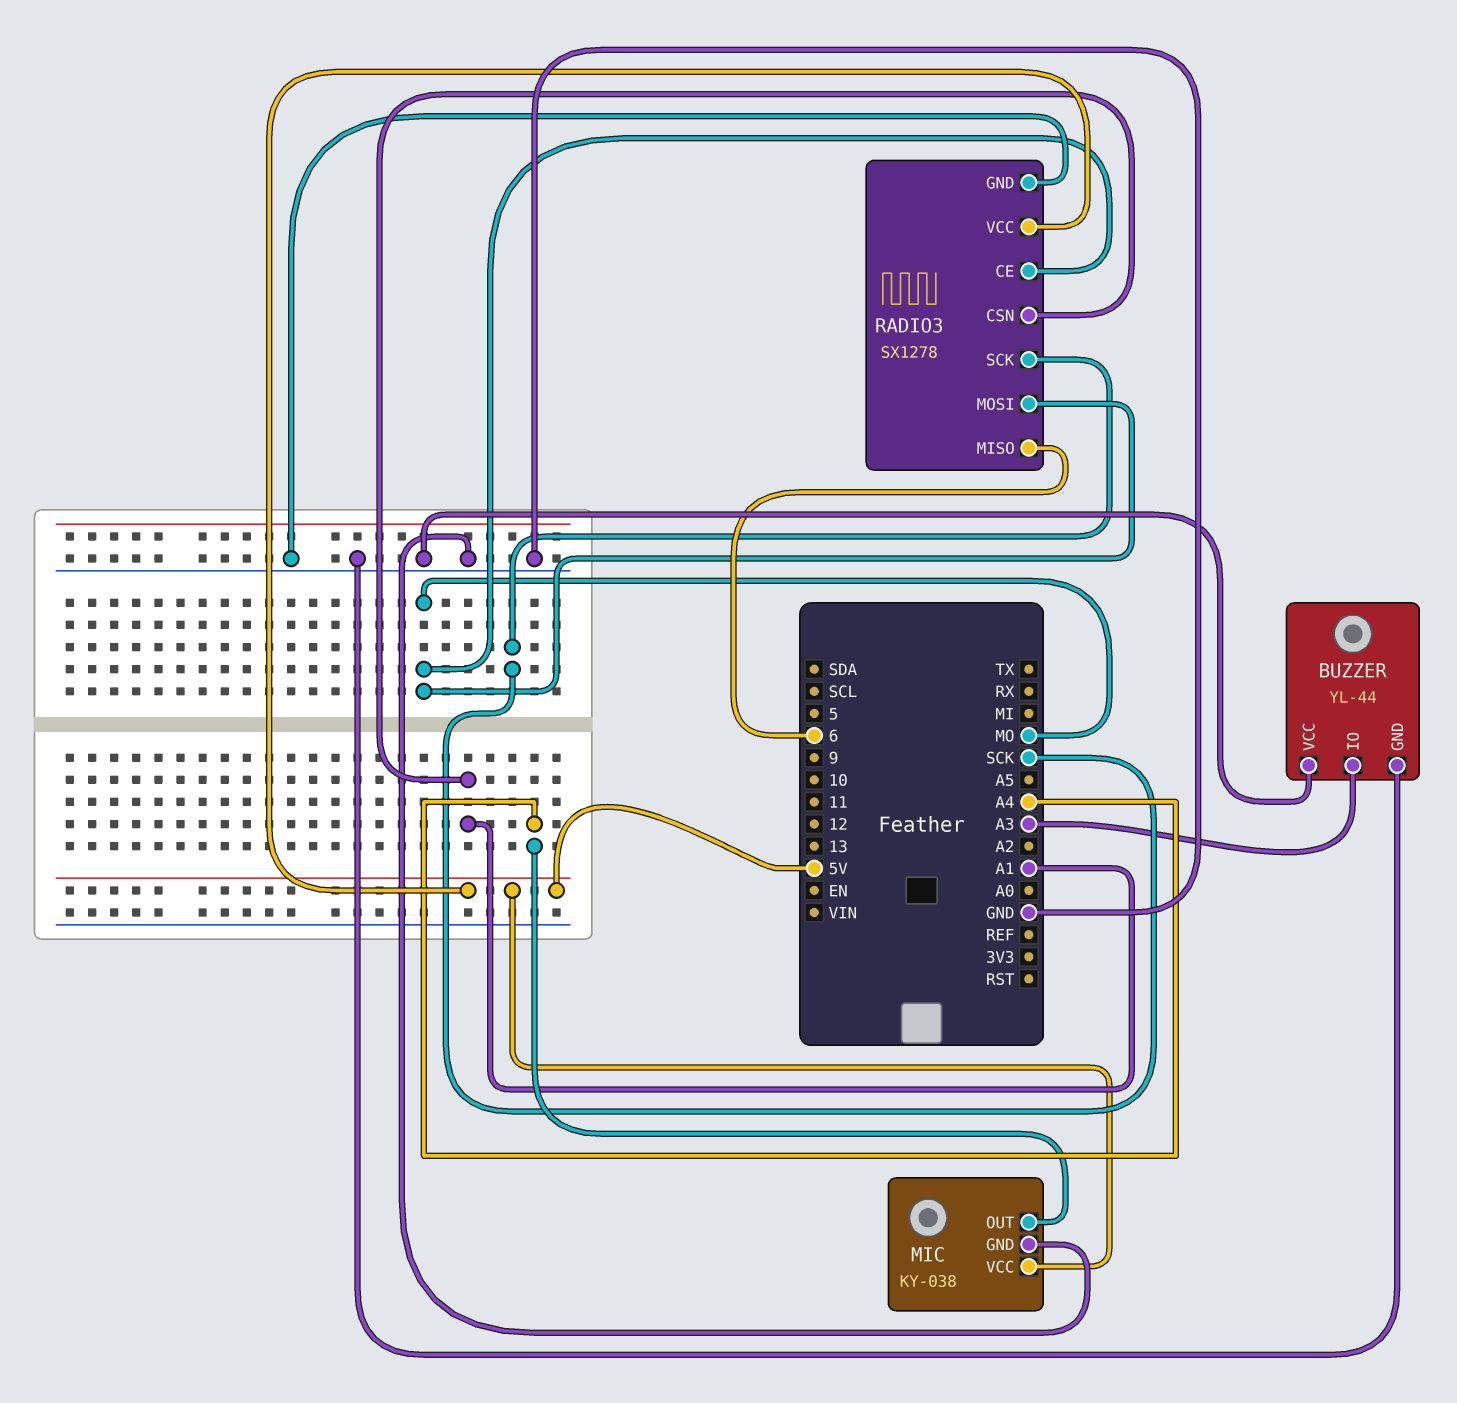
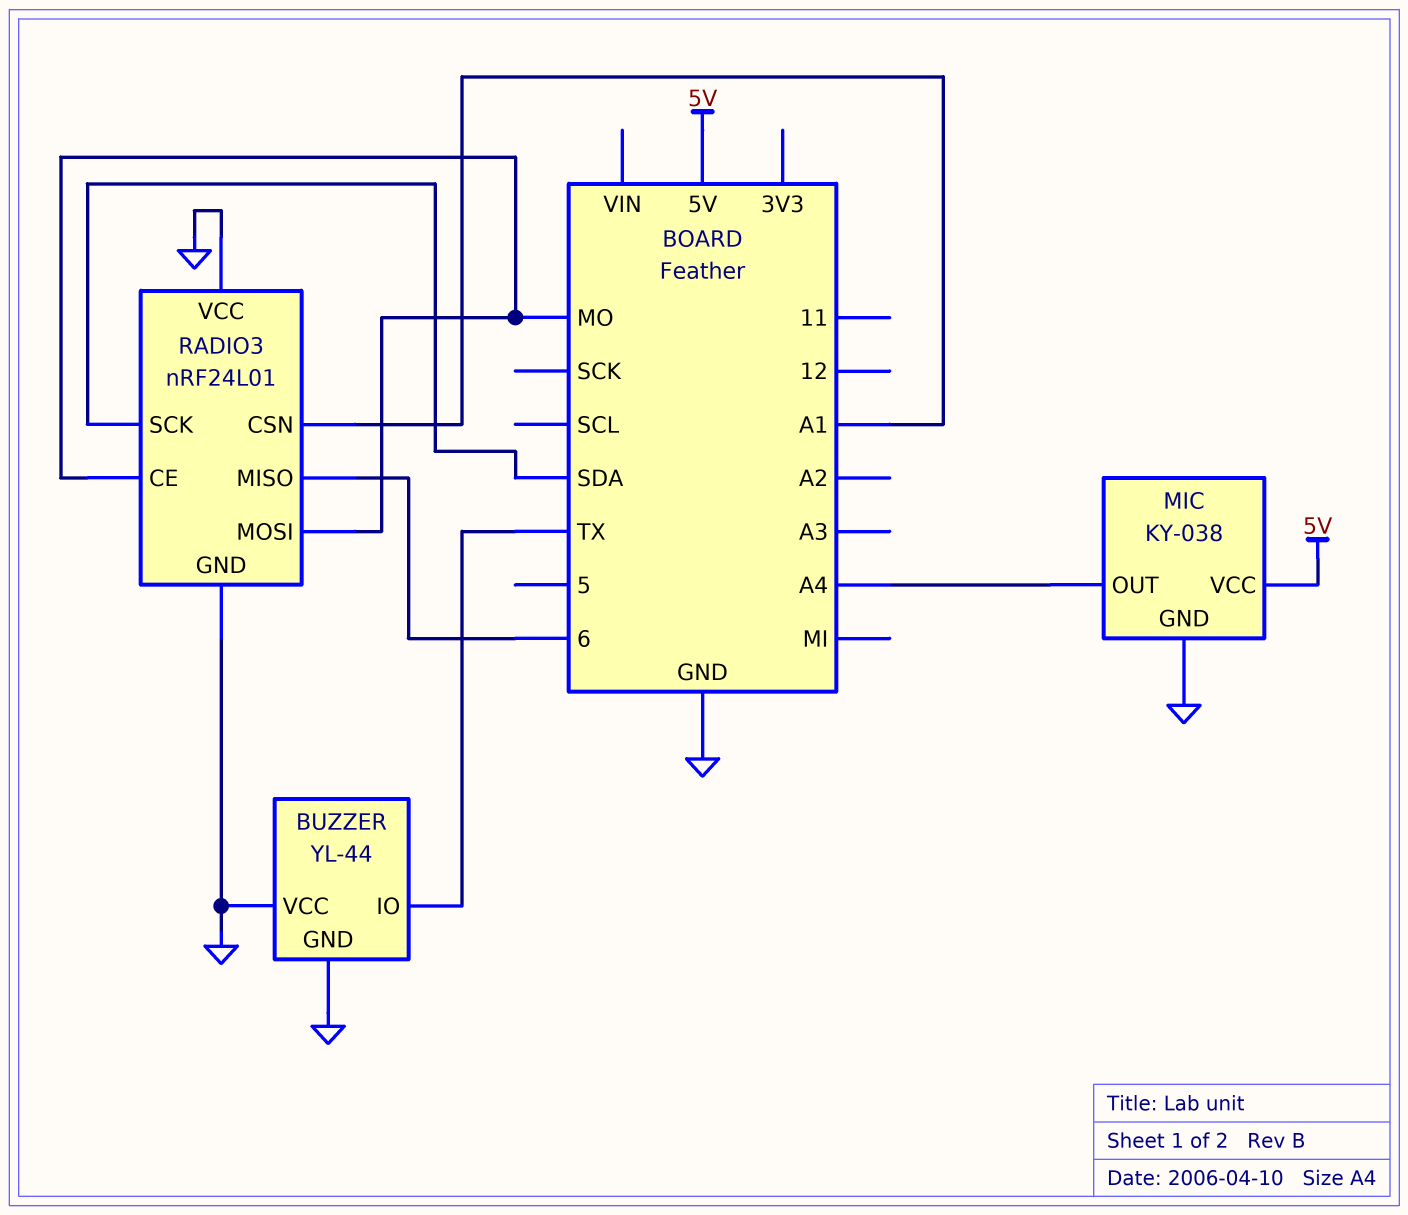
BUZZER pin IO: A3 -> TX
RADIO3: SX1278 -> nRF24L01
RADIO3 pin SCK: SCK -> SDA
RADIO3 pin VCC: 5V -> GND

